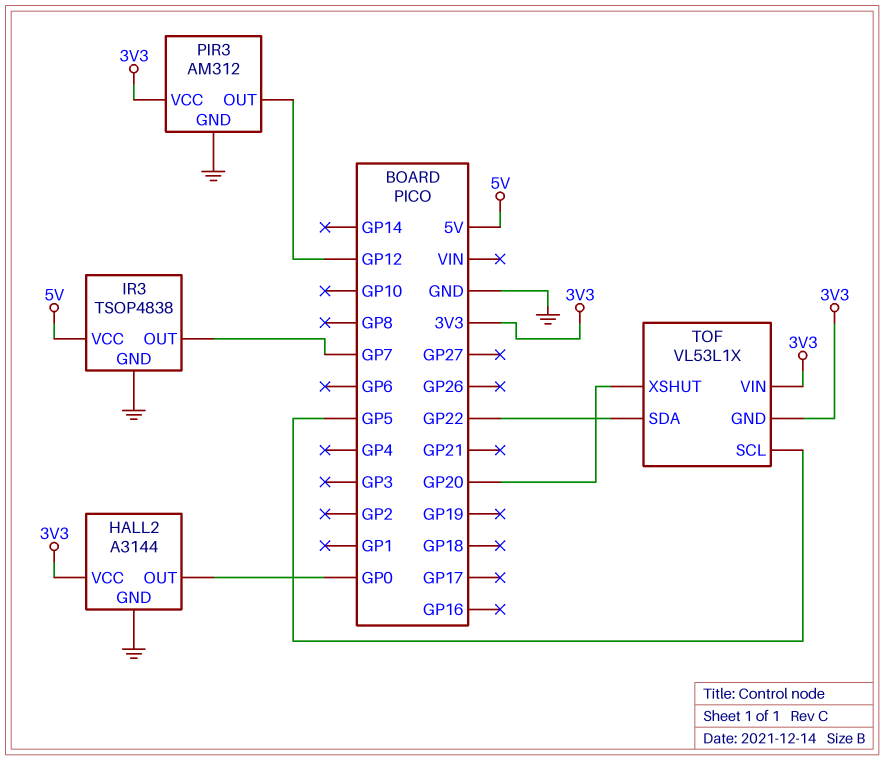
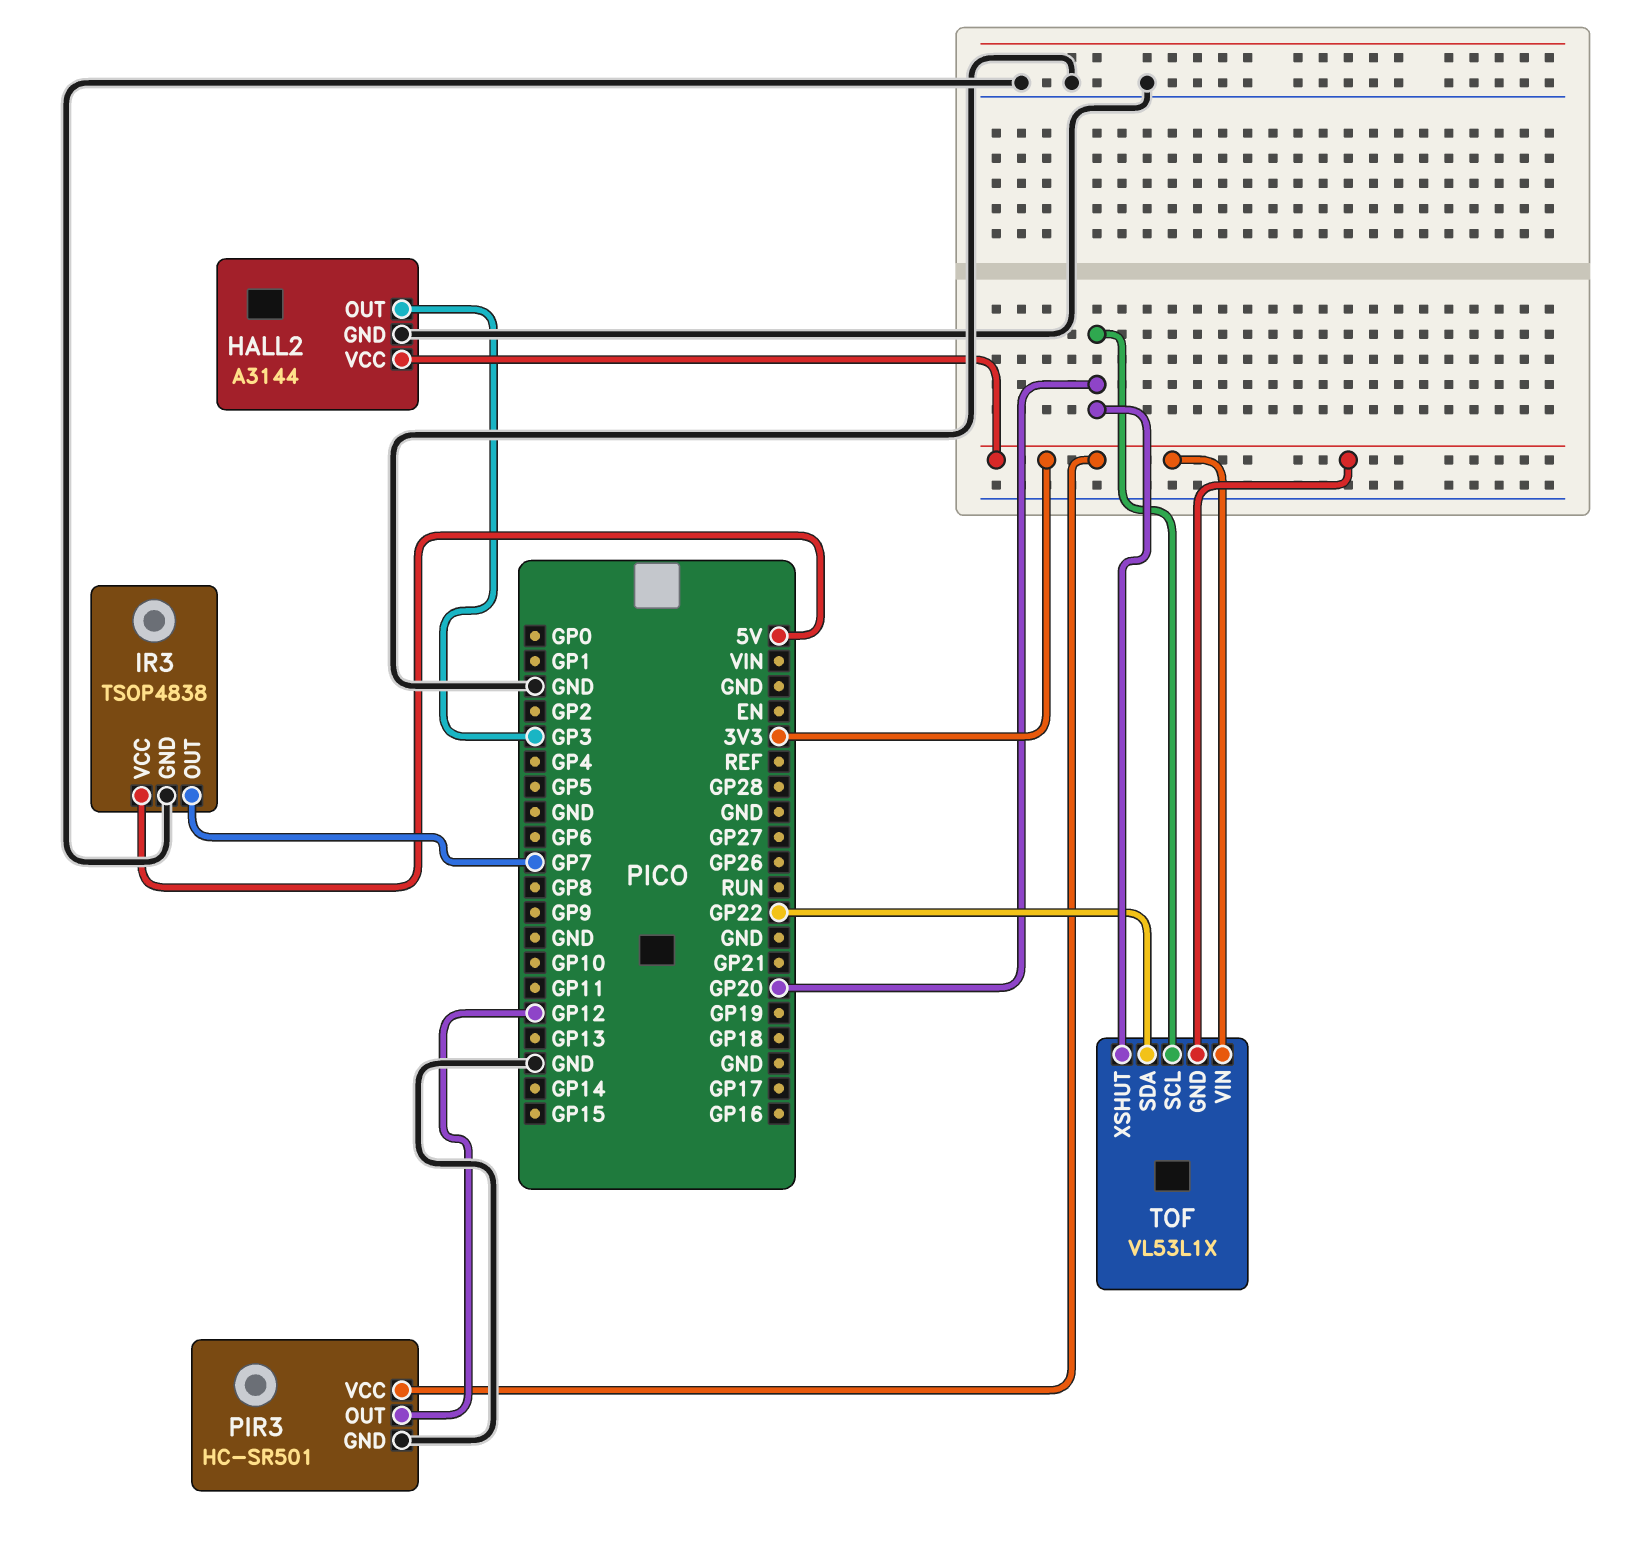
HALL2 pin OUT: GP0 -> GP3
PIR3: AM312 -> HC-SR501
TOF pin SCL: GP5 -> GP20

